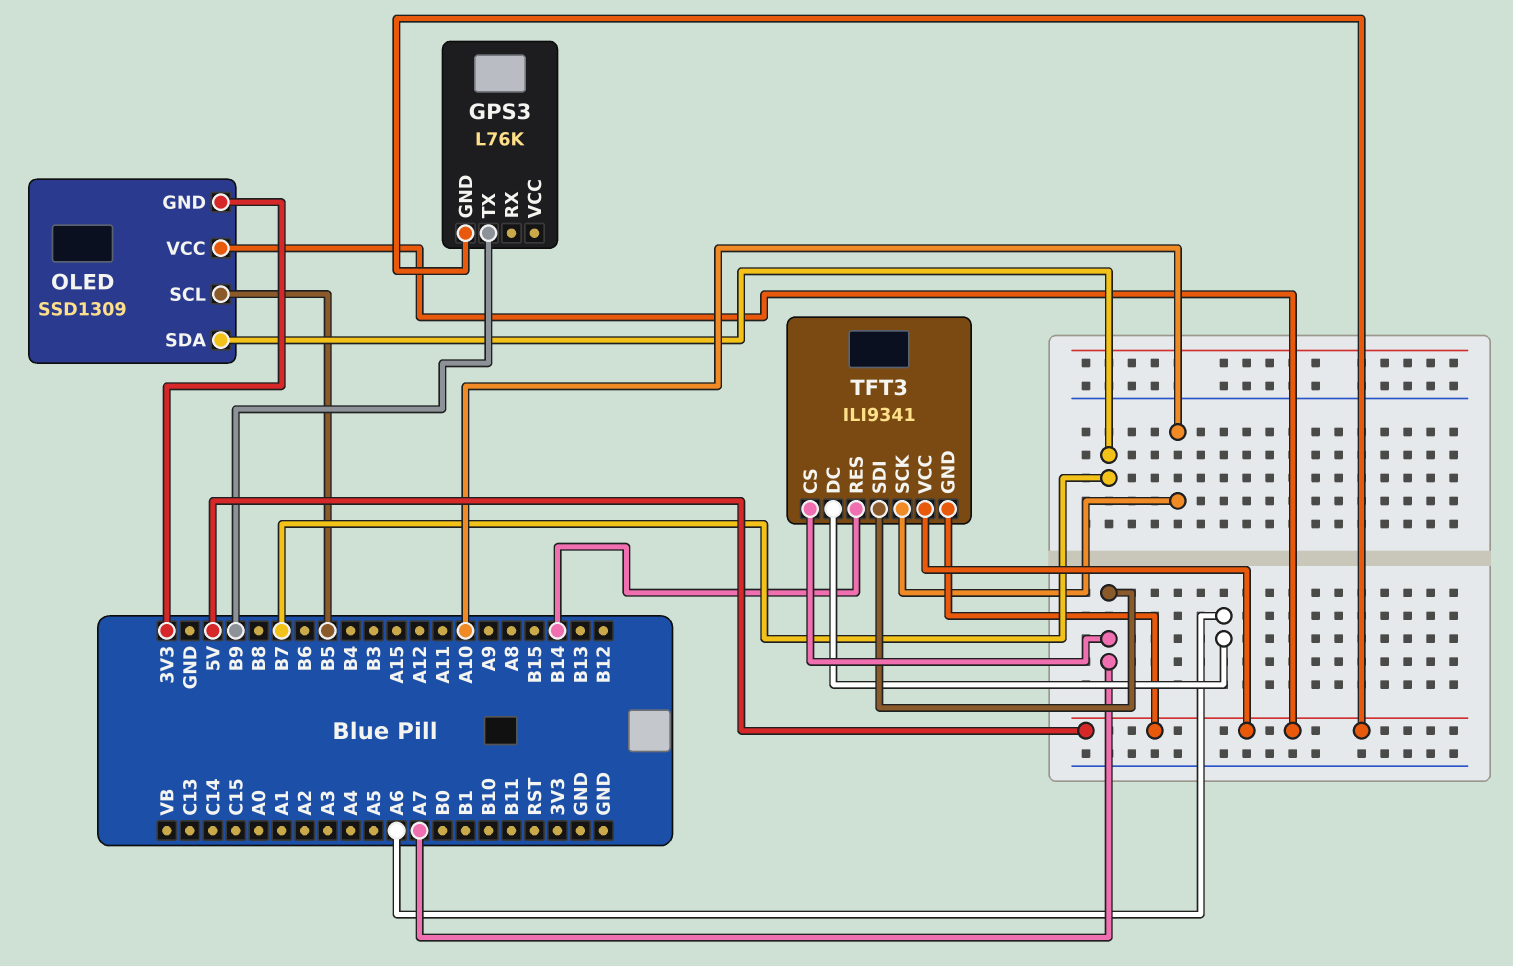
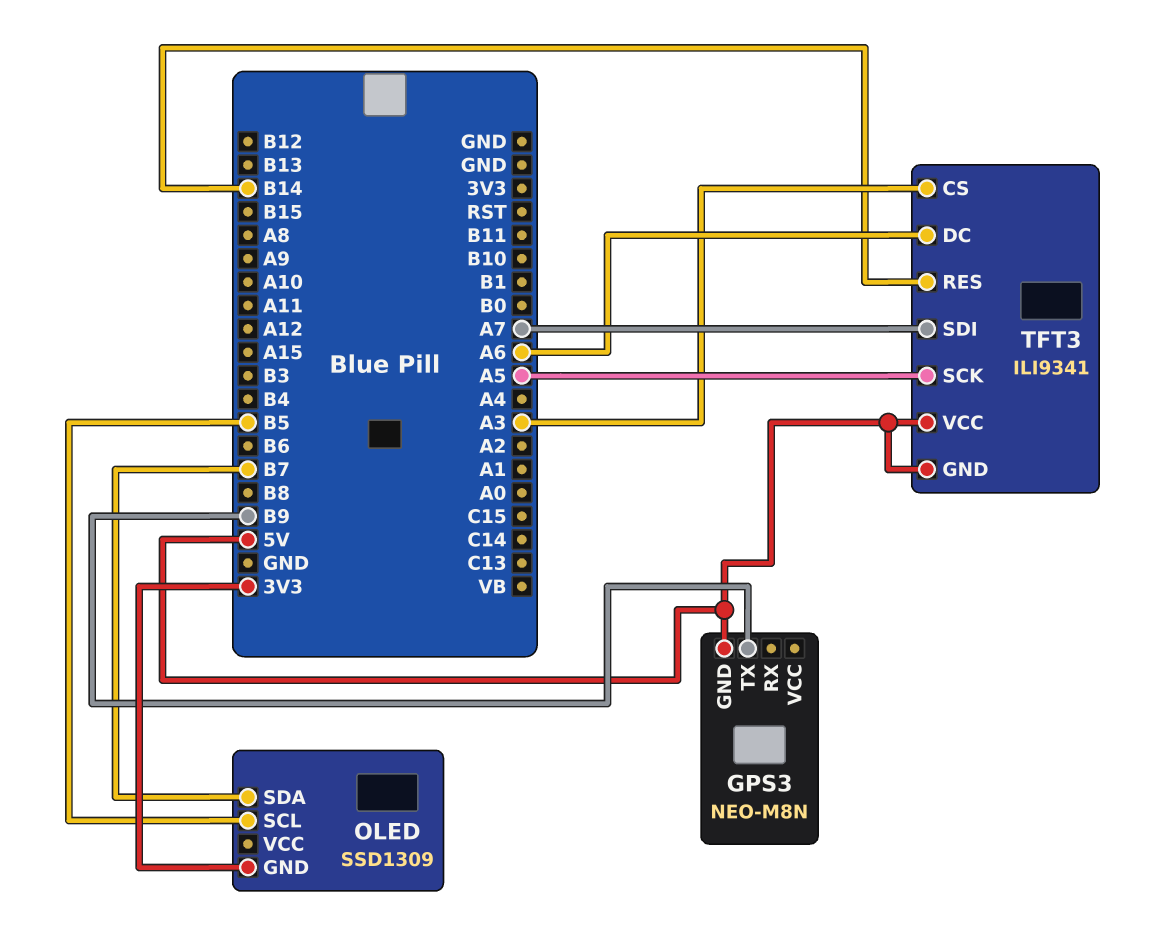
GPS3: L76K -> NEO-M8N
OLED pin VCC: 5V -> none
TFT3 pin CS: A7 -> A3
TFT3 pin SCK: A10 -> A5

